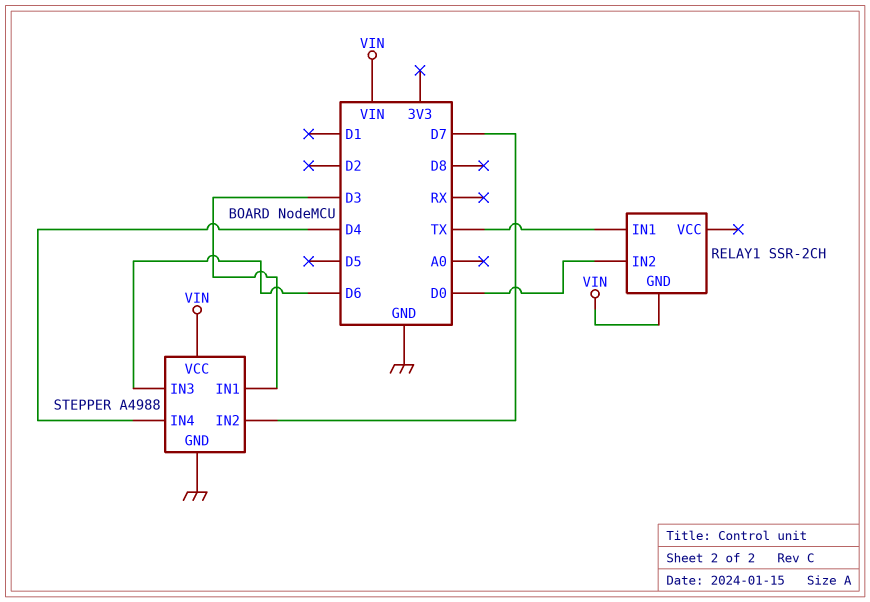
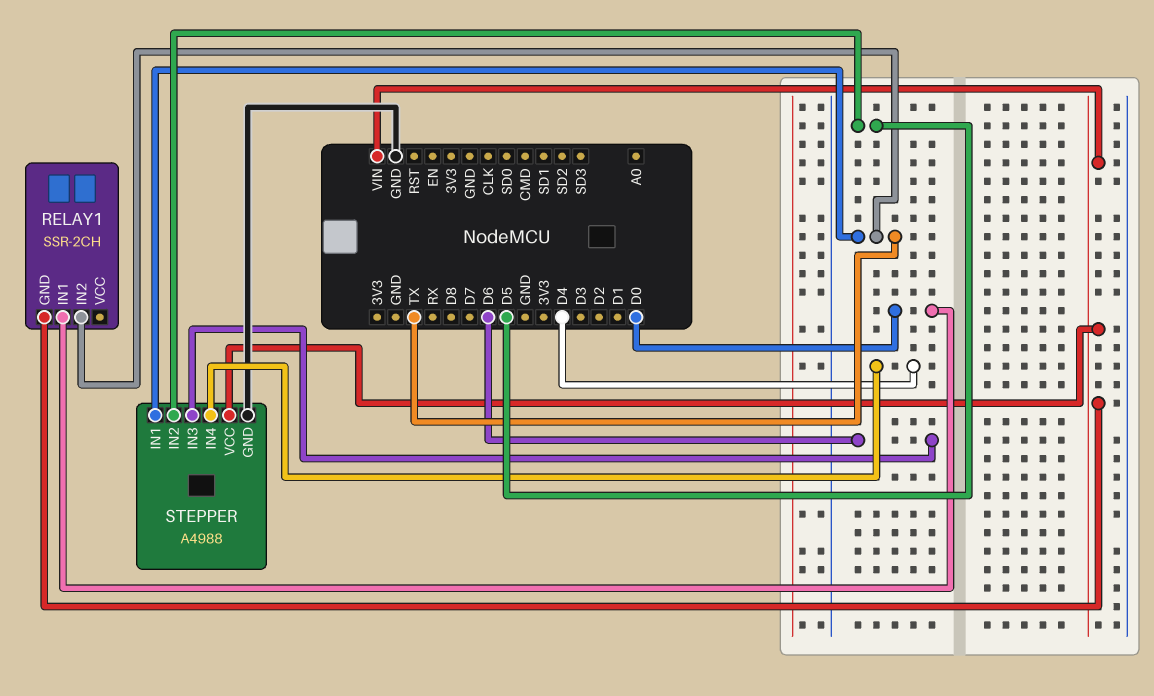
RELAY1 pin IN1: TX -> D0
RELAY1 pin IN2: D0 -> TX
STEPPER pin IN1: D3 -> TX
STEPPER pin IN2: D7 -> D5

